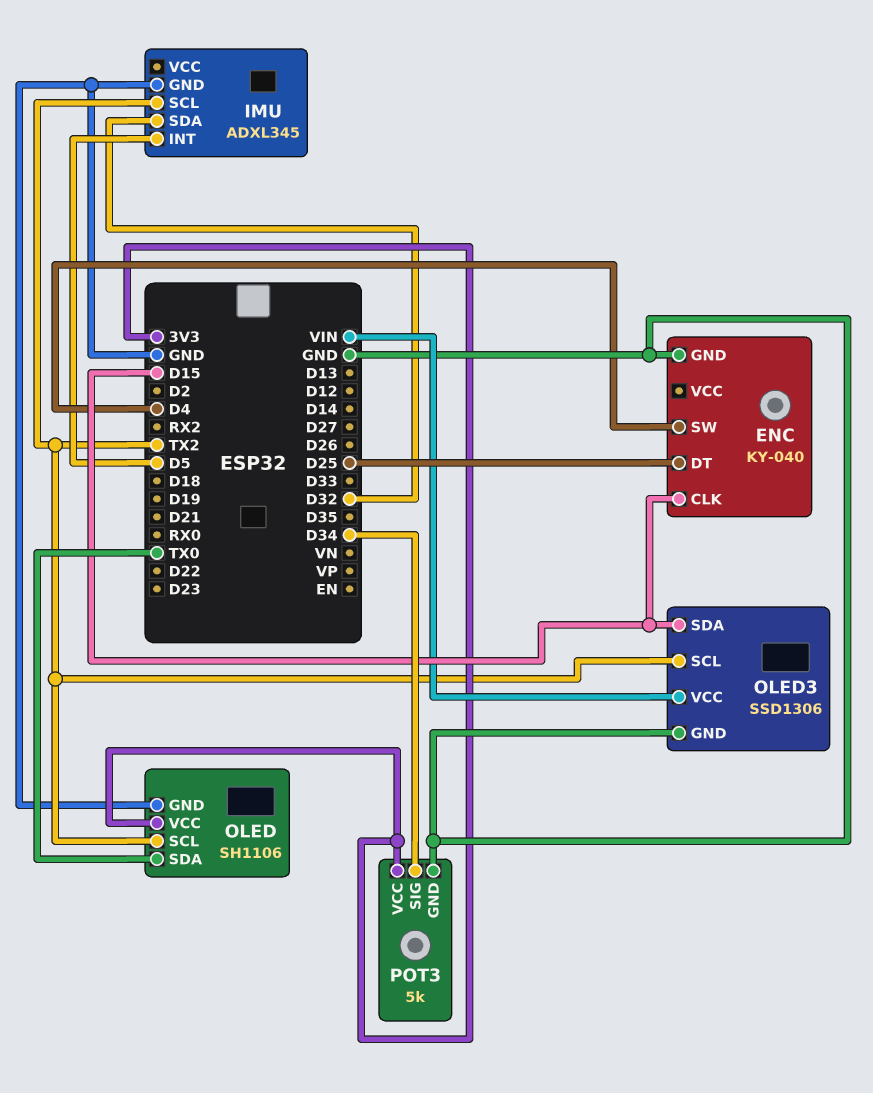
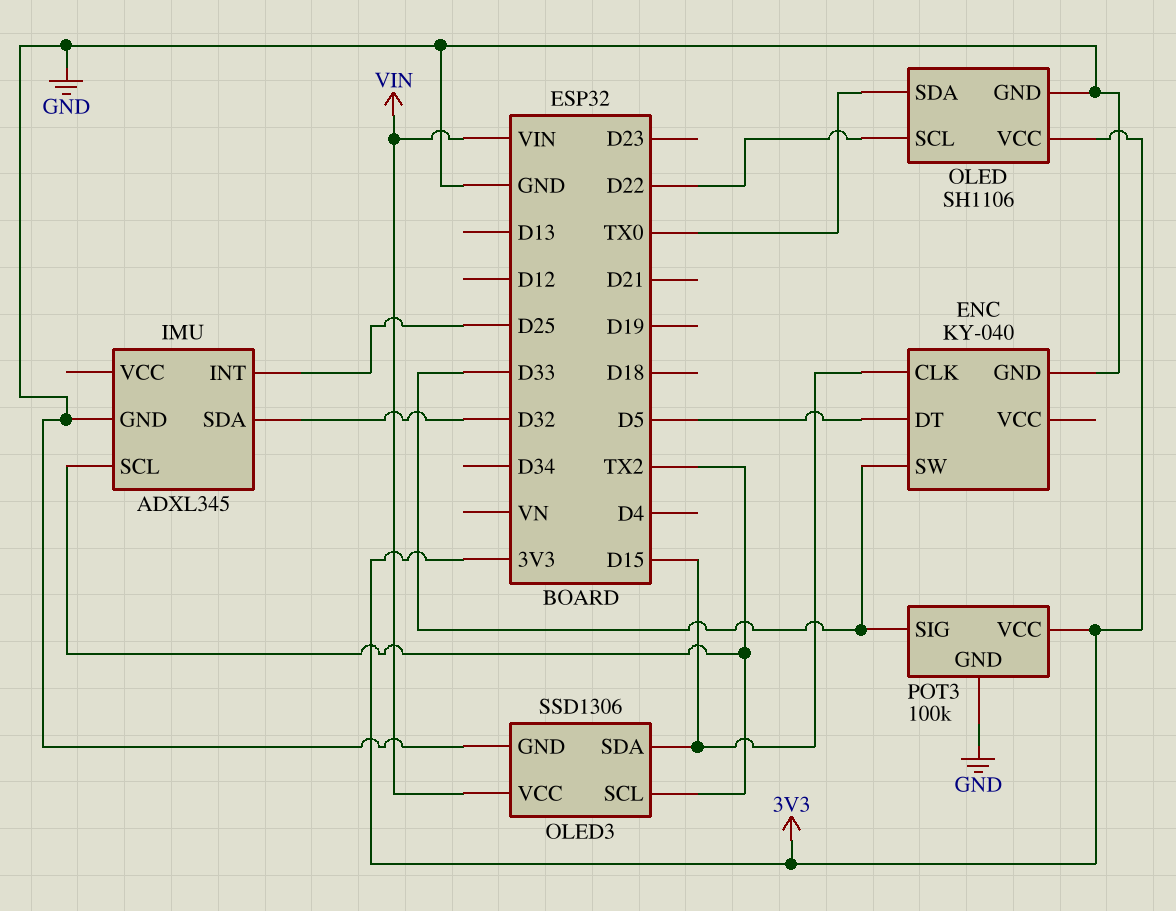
ENC pin DT: D25 -> D5
ENC pin SW: D4 -> D33
IMU pin INT: D5 -> D25
OLED pin SCL: TX2 -> D22
POT3: 5k -> 100k
POT3 pin SIG: D34 -> D33

